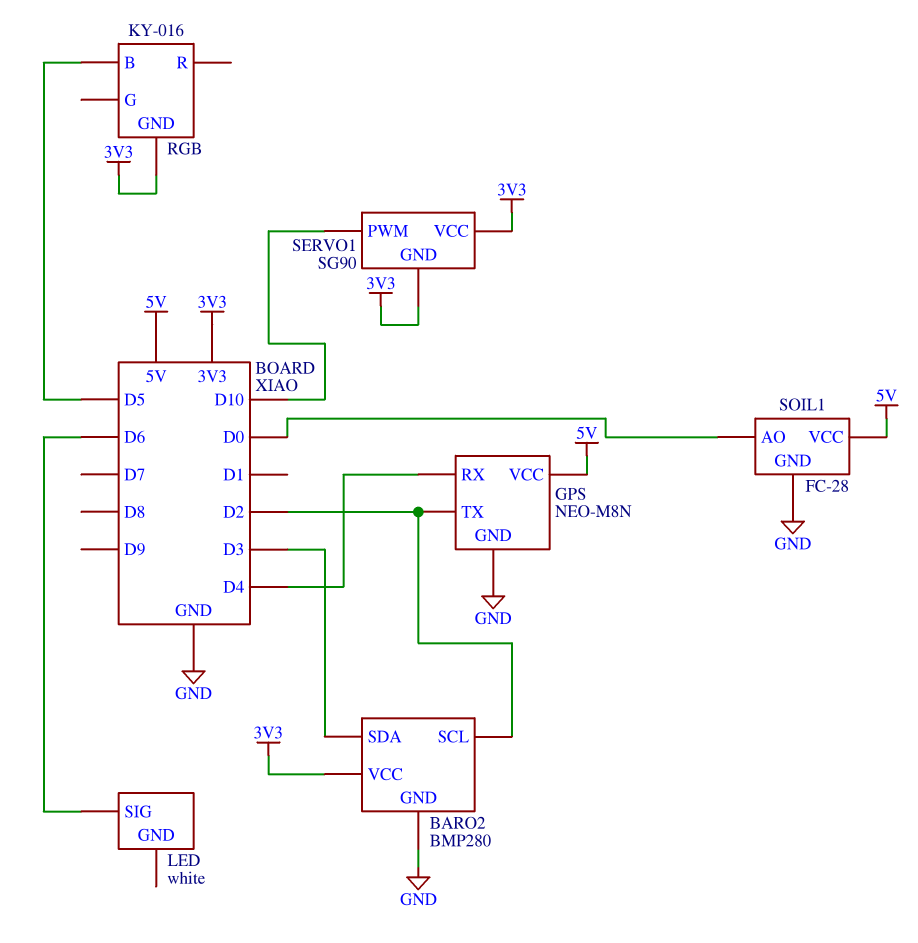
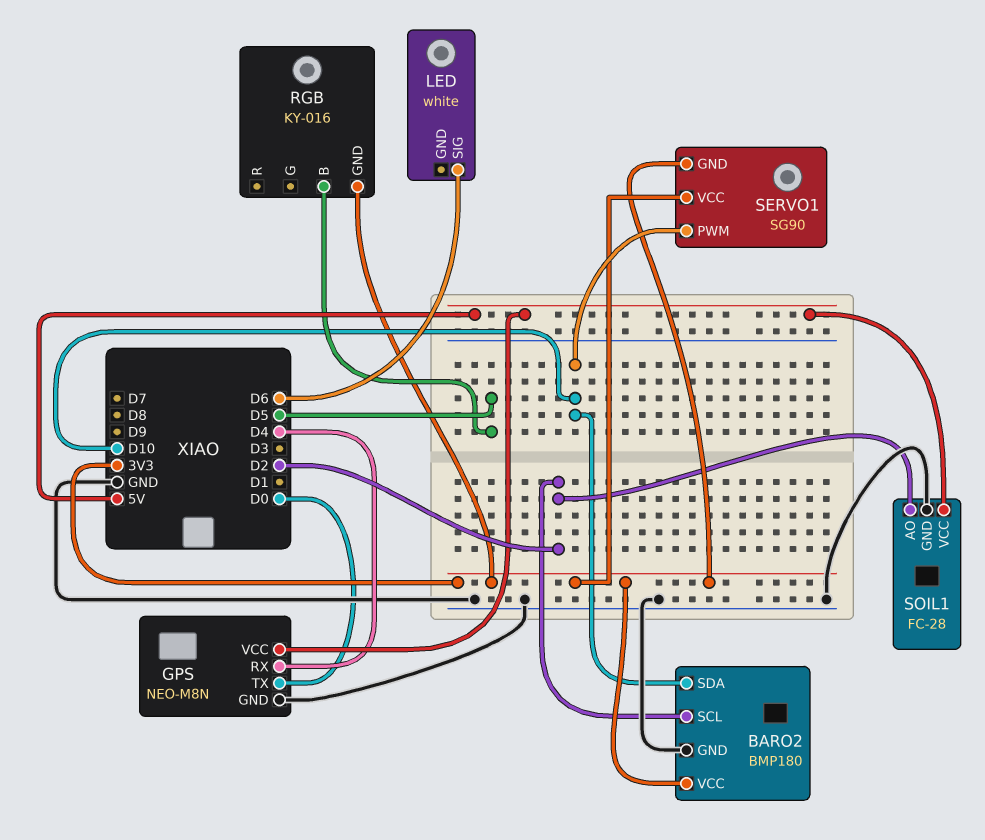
BARO2: BMP280 -> BMP180
BARO2 pin SDA: D3 -> D10
GPS pin TX: D2 -> D0
SOIL1 pin AO: D0 -> D2

